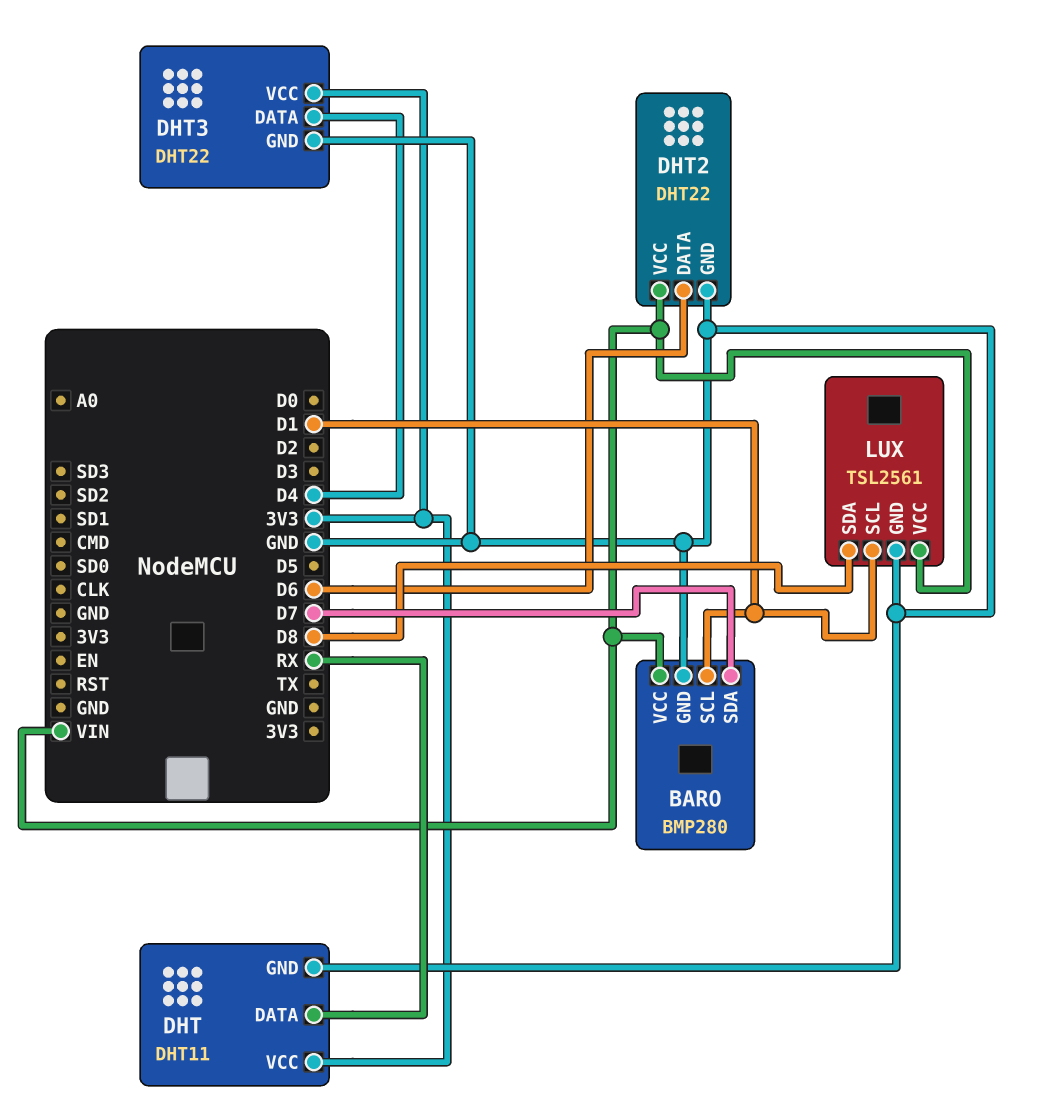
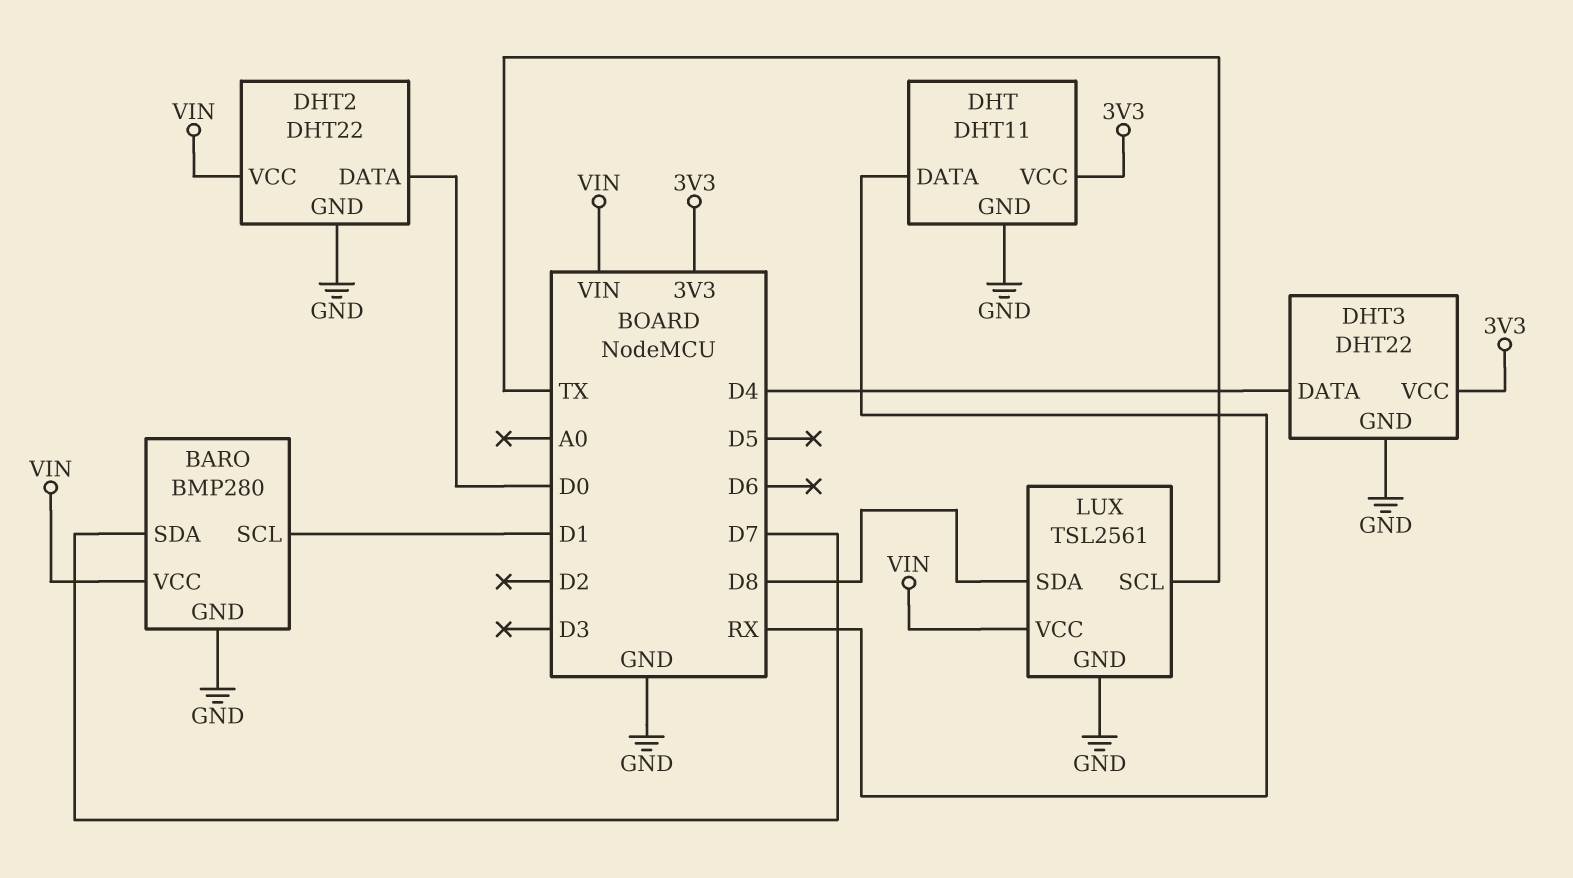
DHT2 pin DATA: D6 -> D0
LUX pin SCL: D1 -> TX

